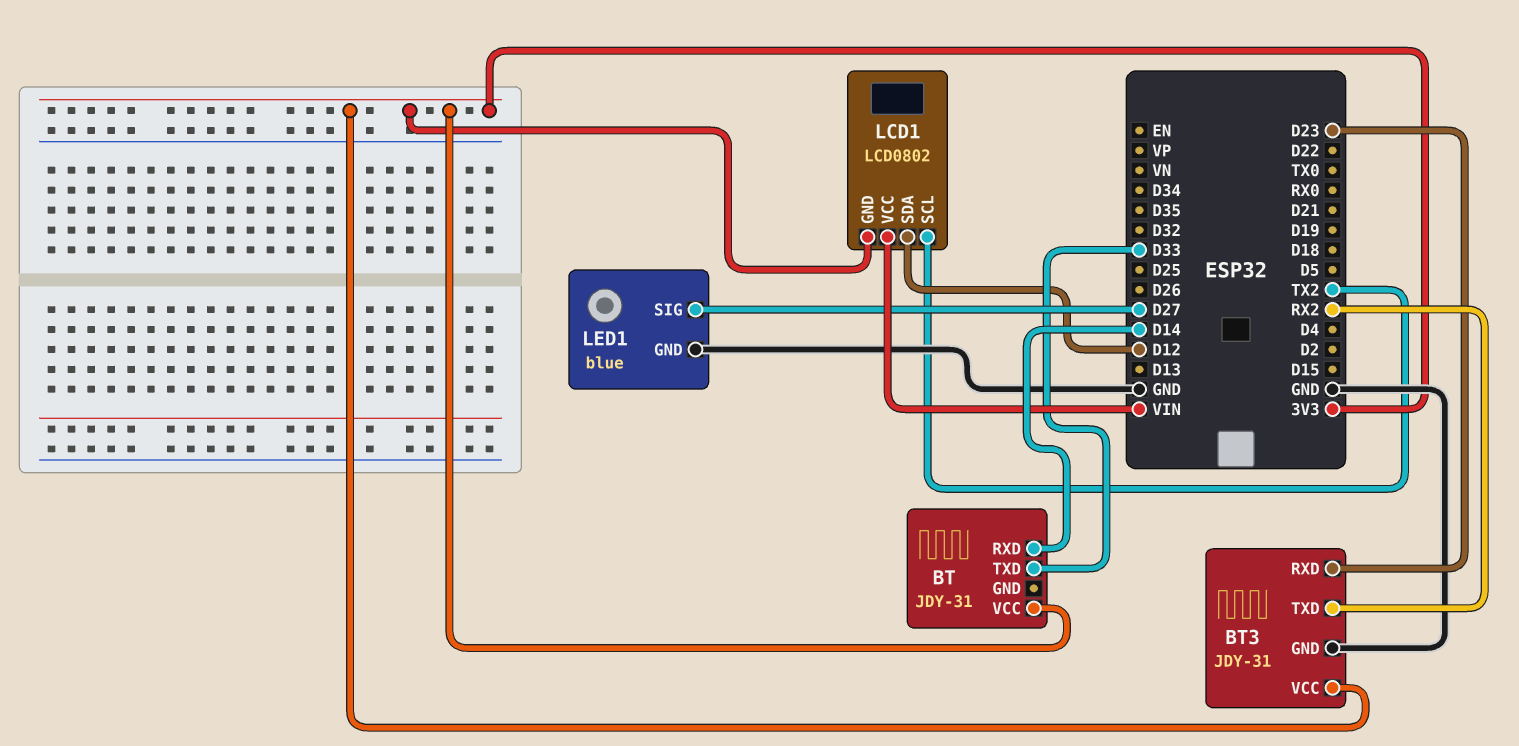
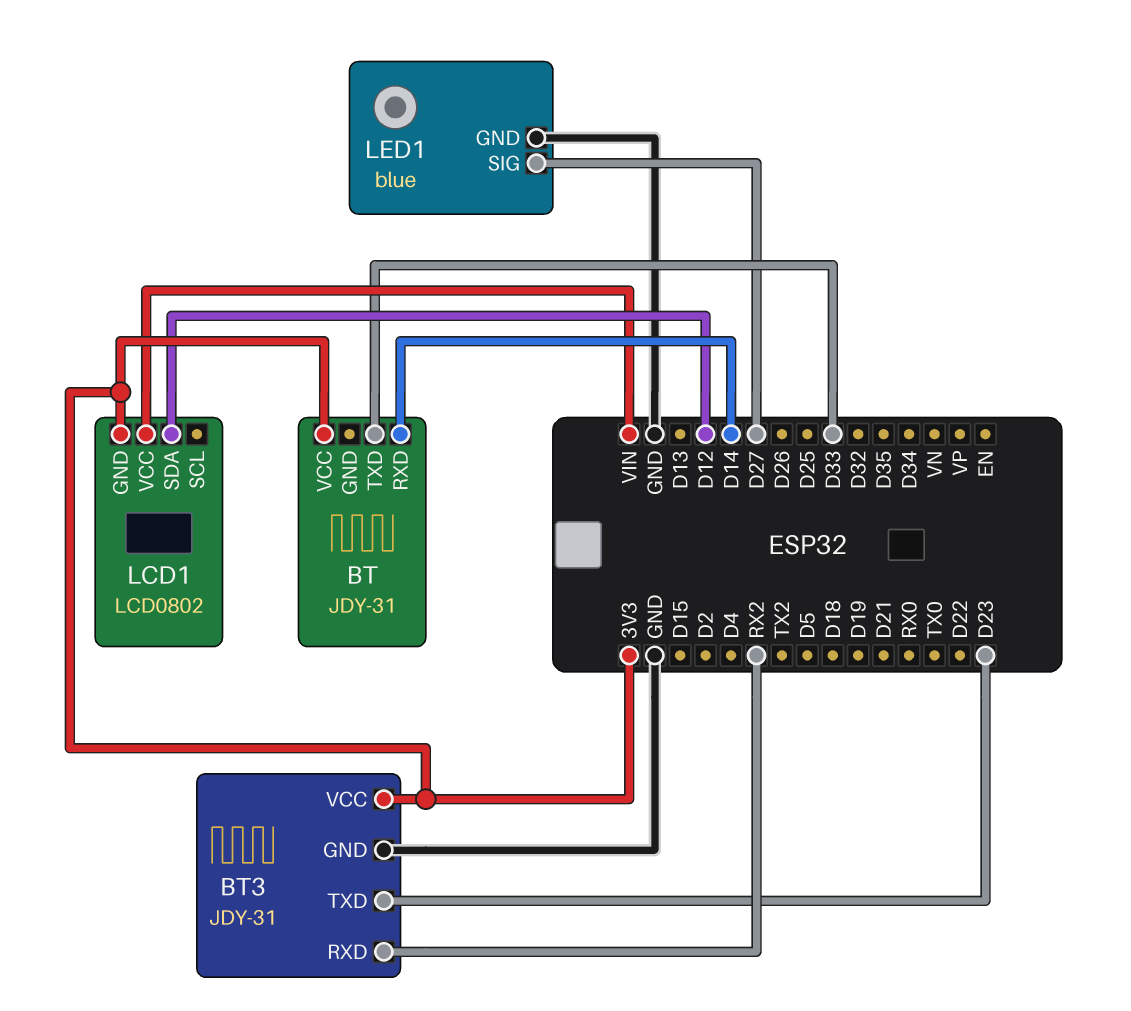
BT3 pin RXD: D23 -> RX2
BT3 pin TXD: RX2 -> D23
LCD1 pin SCL: TX2 -> none

